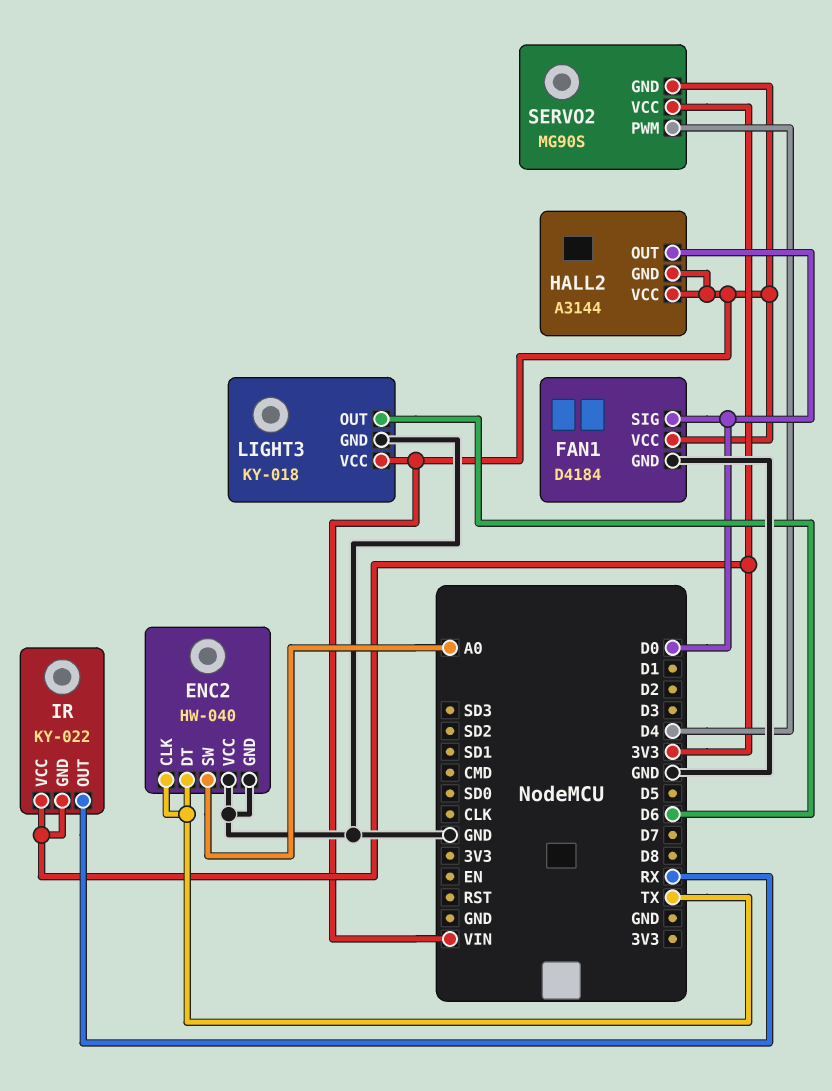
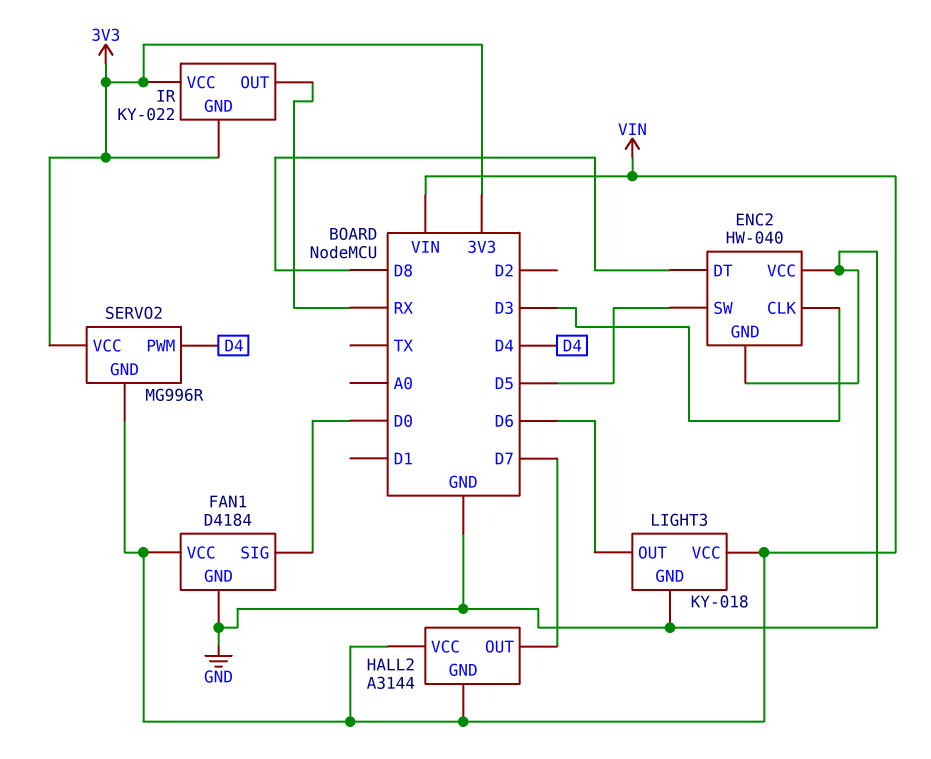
ENC2 pin CLK: TX -> D3
ENC2 pin DT: TX -> D8
ENC2 pin SW: A0 -> D5
HALL2 pin OUT: D0 -> D7
SERVO2: MG90S -> MG996R

